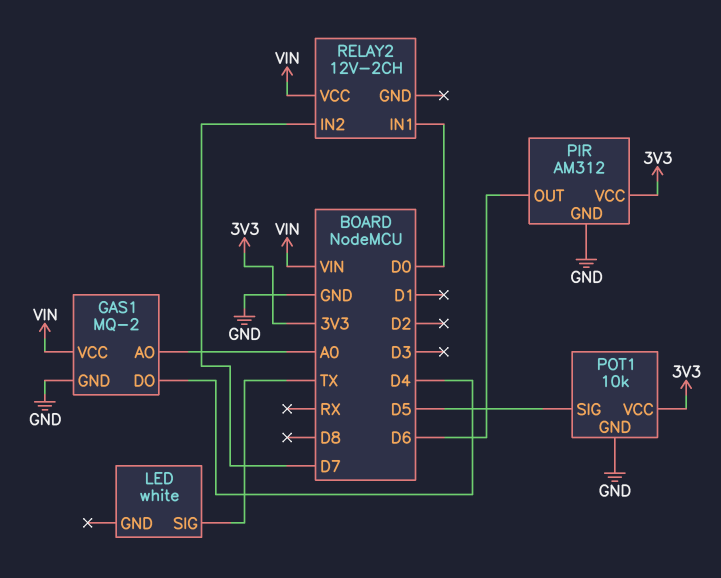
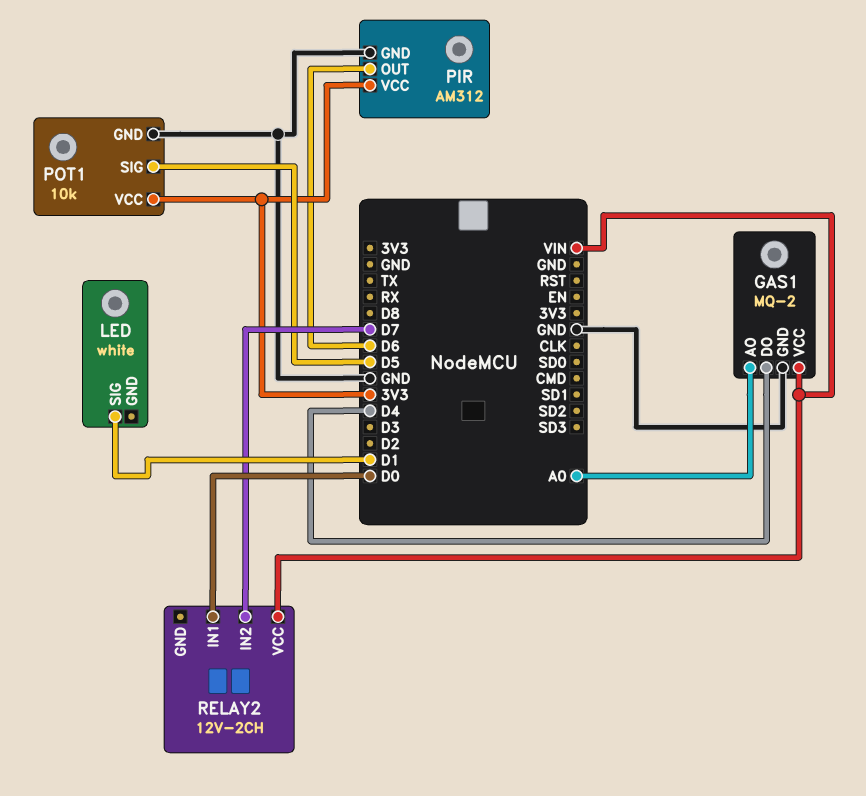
LED pin SIG: TX -> D1

